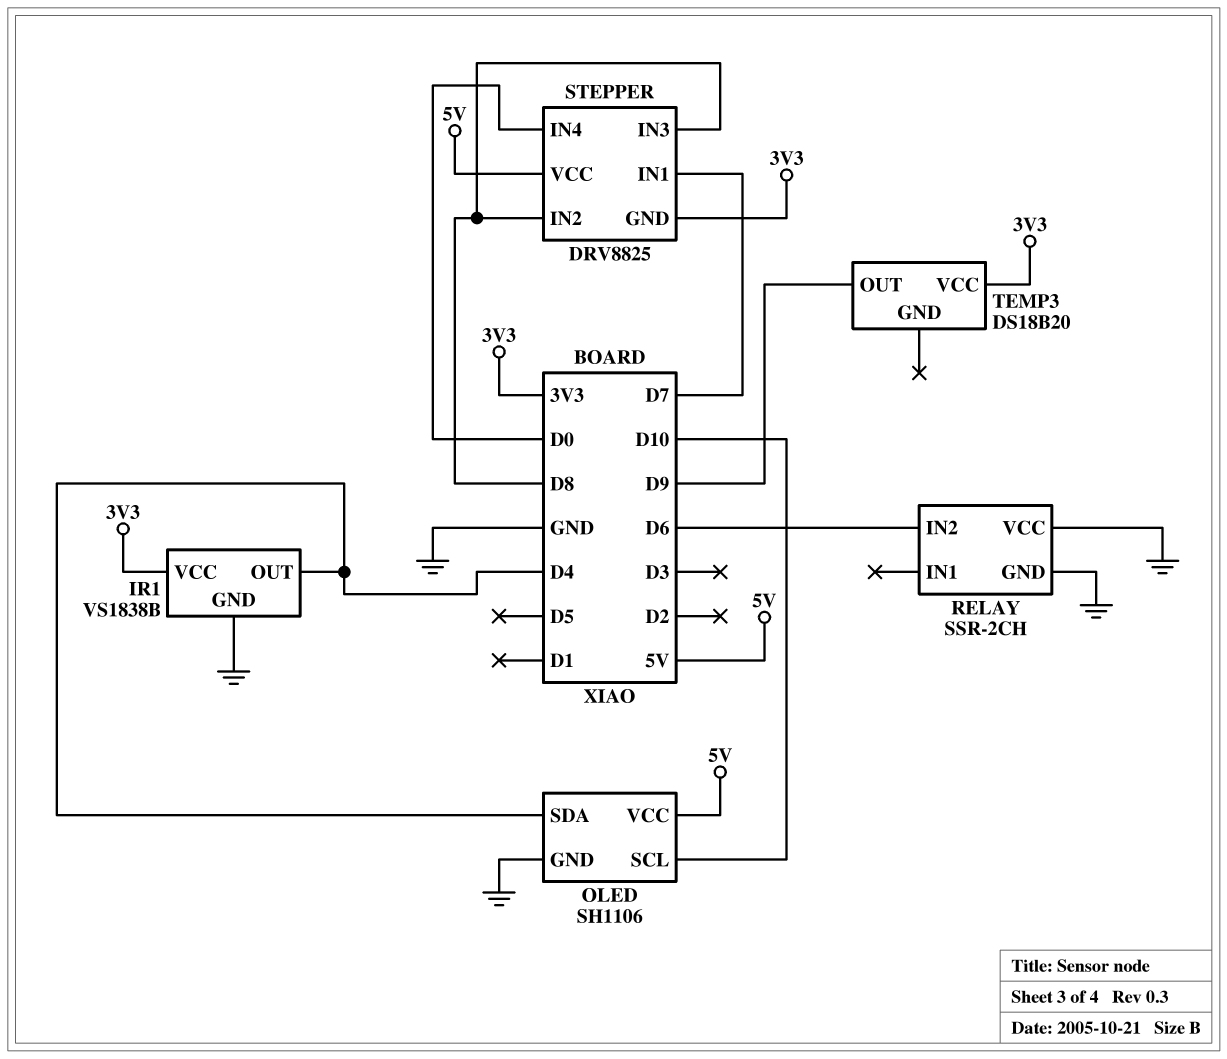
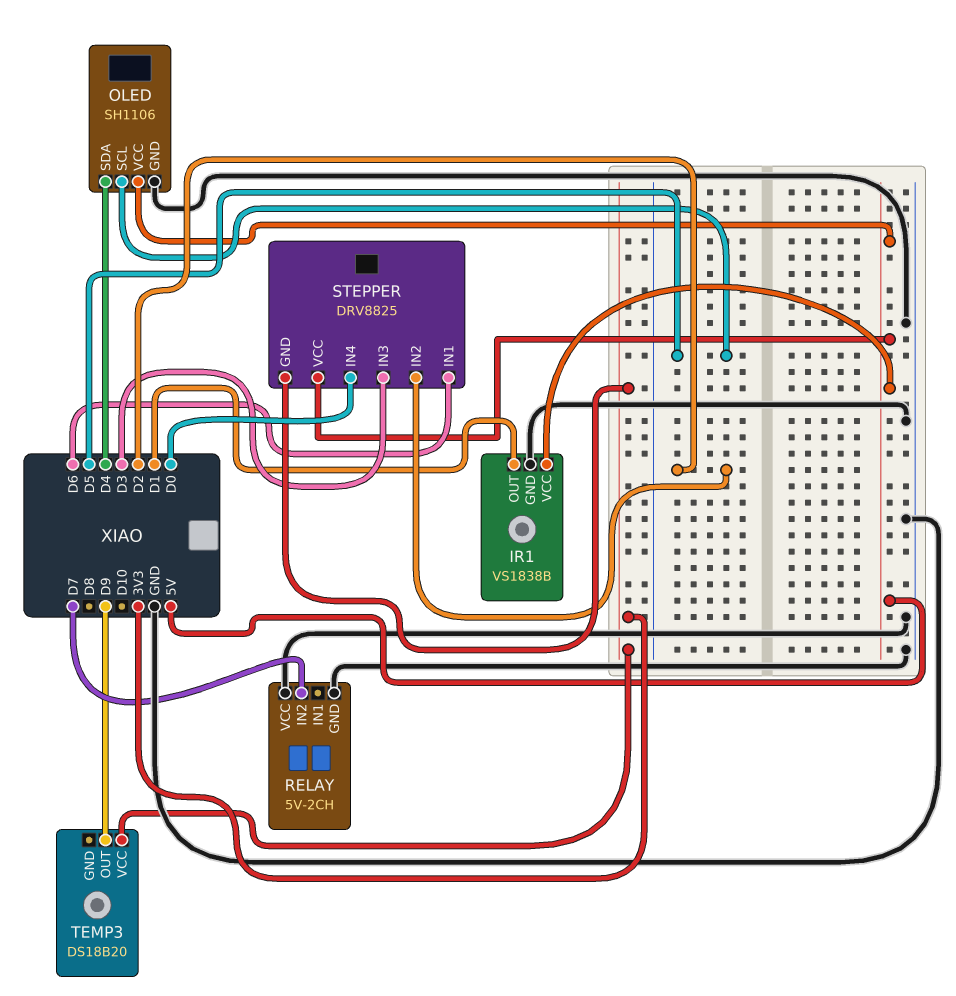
IR1 pin OUT: D4 -> D1
IR1 pin VCC: 3V3 -> 5V
OLED pin SCL: D10 -> D5
RELAY: SSR-2CH -> 5V-2CH
RELAY pin IN2: D6 -> D7
STEPPER pin IN1: D7 -> D6
STEPPER pin IN2: D8 -> D2
STEPPER pin IN3: D8 -> D3

